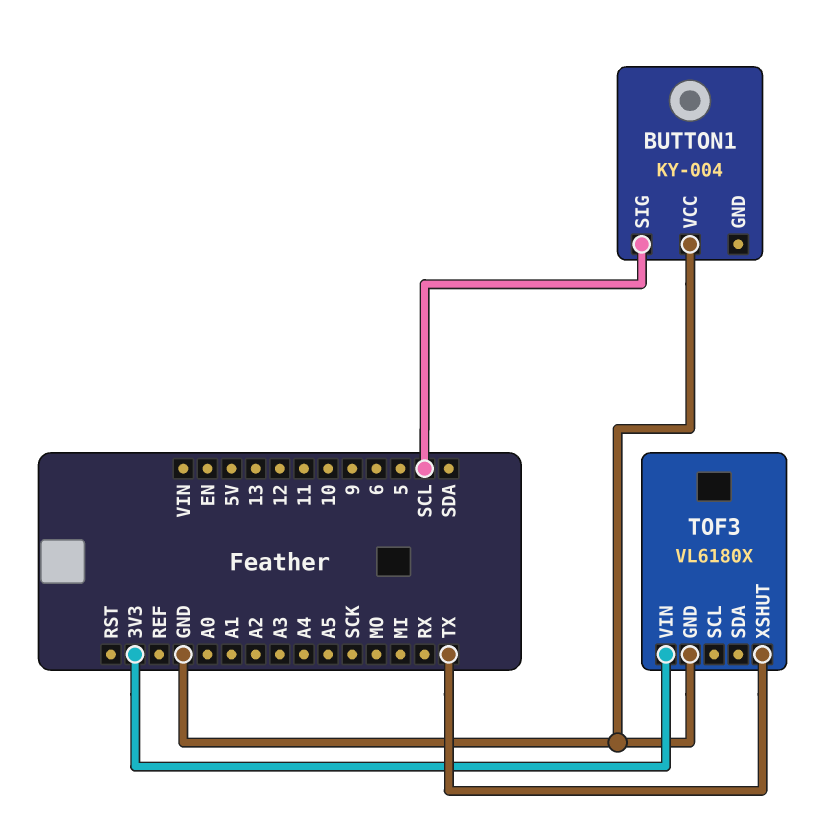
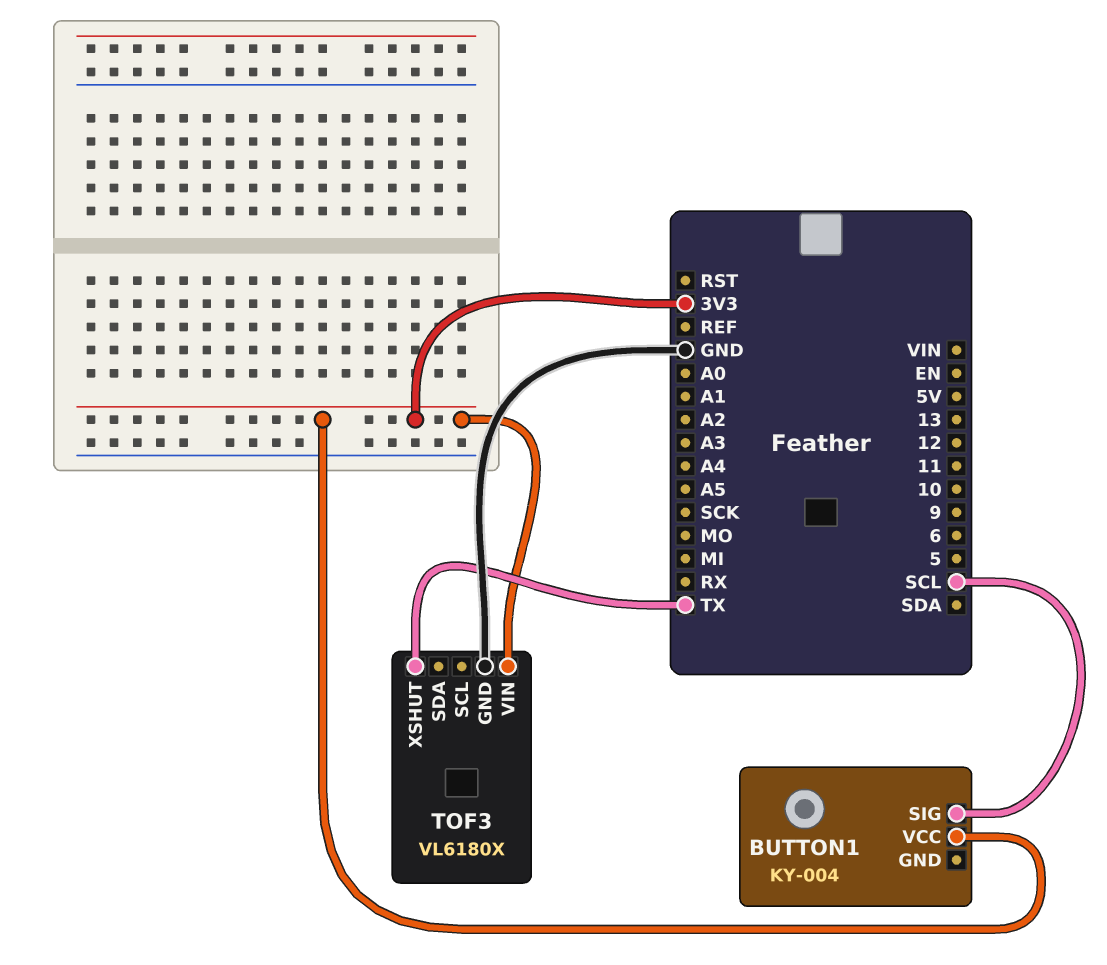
BUTTON1 pin VCC: GND -> 3V3

